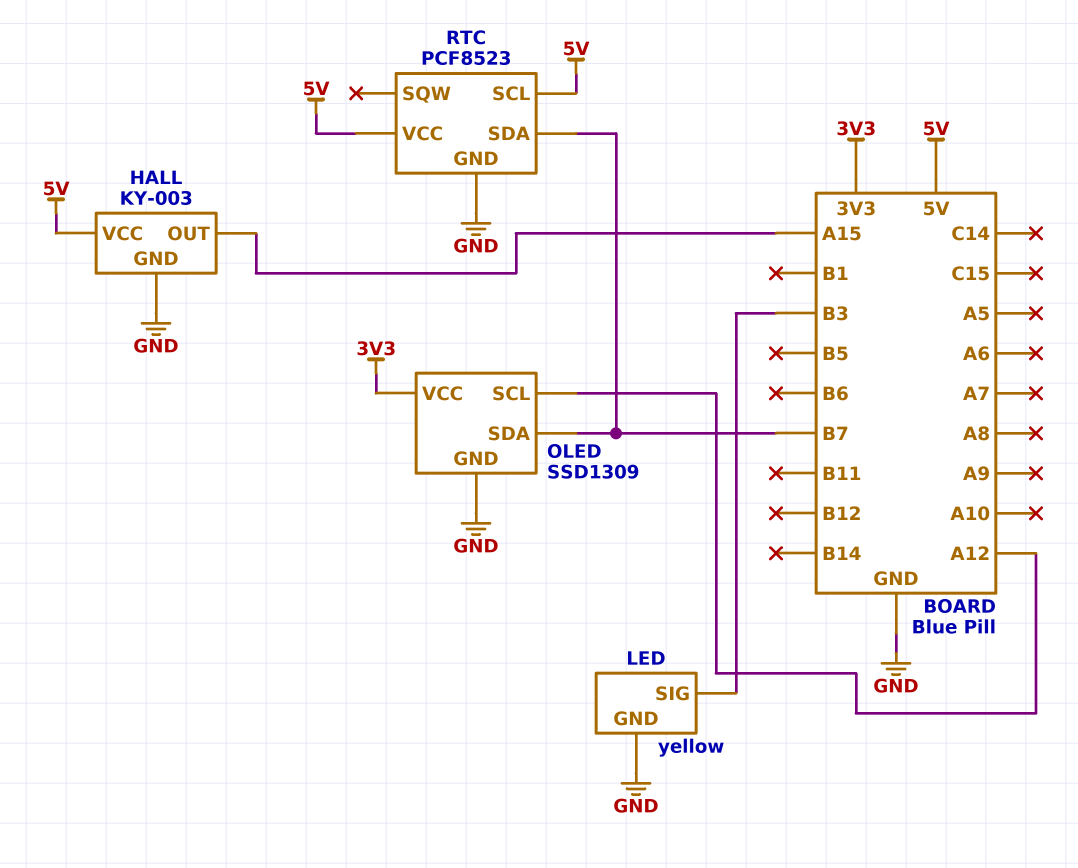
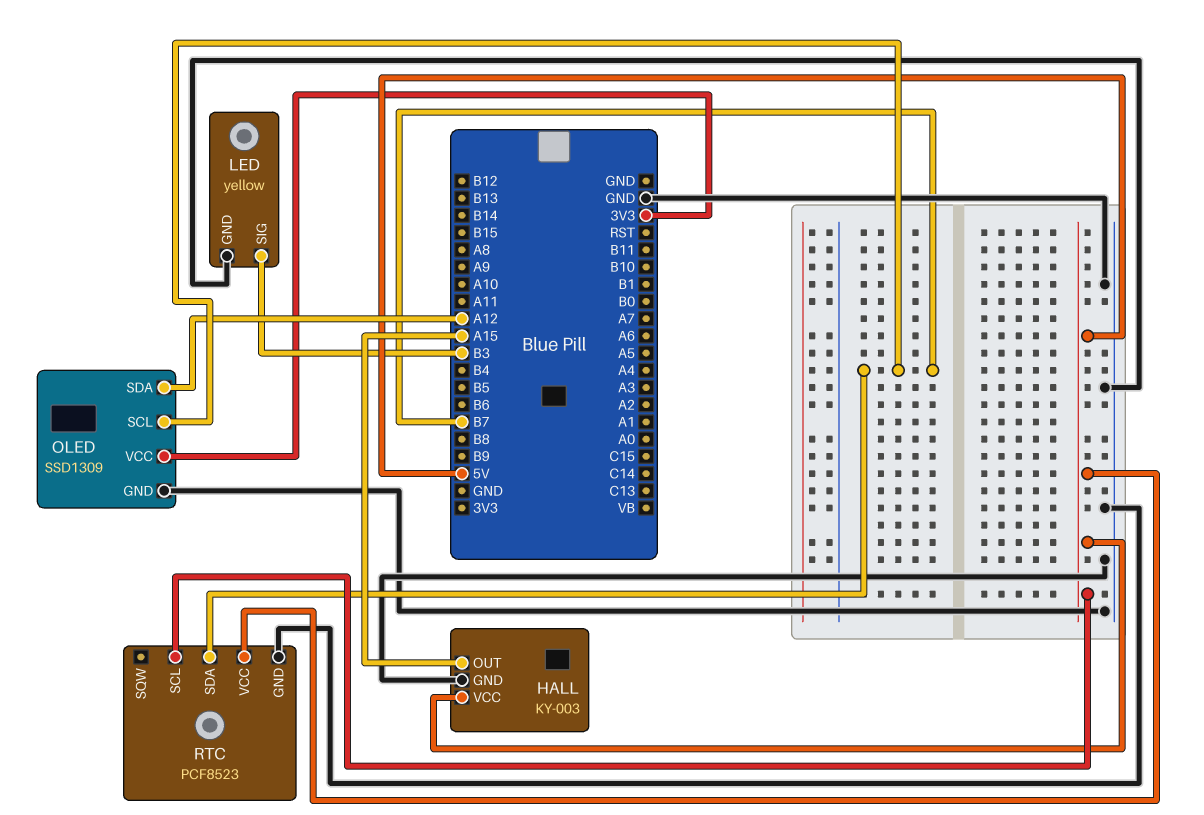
OLED pin SCL: A12 -> B7
OLED pin SDA: B7 -> A12

